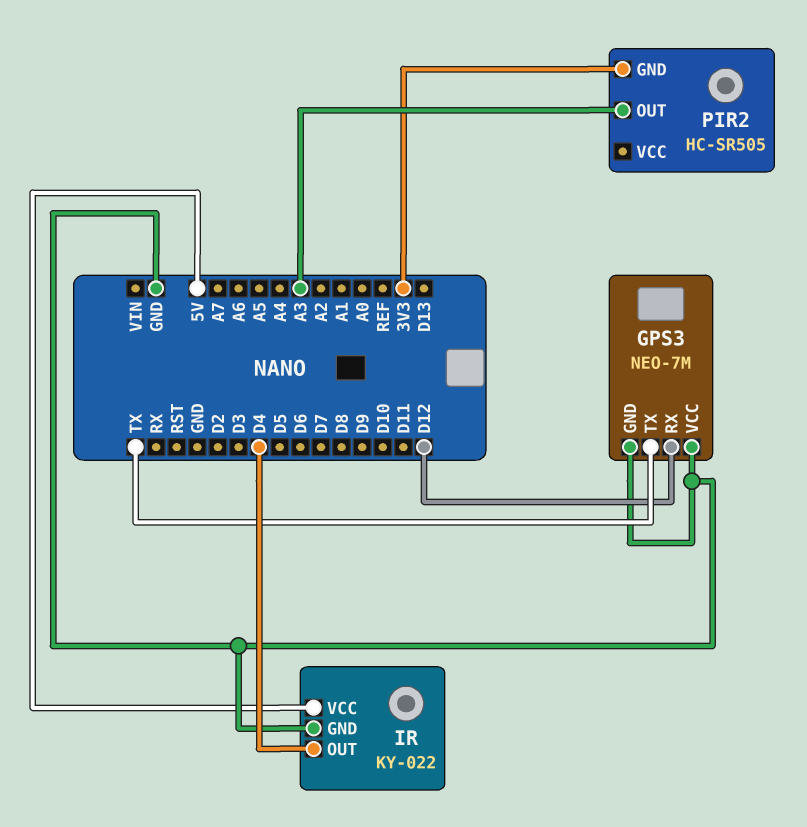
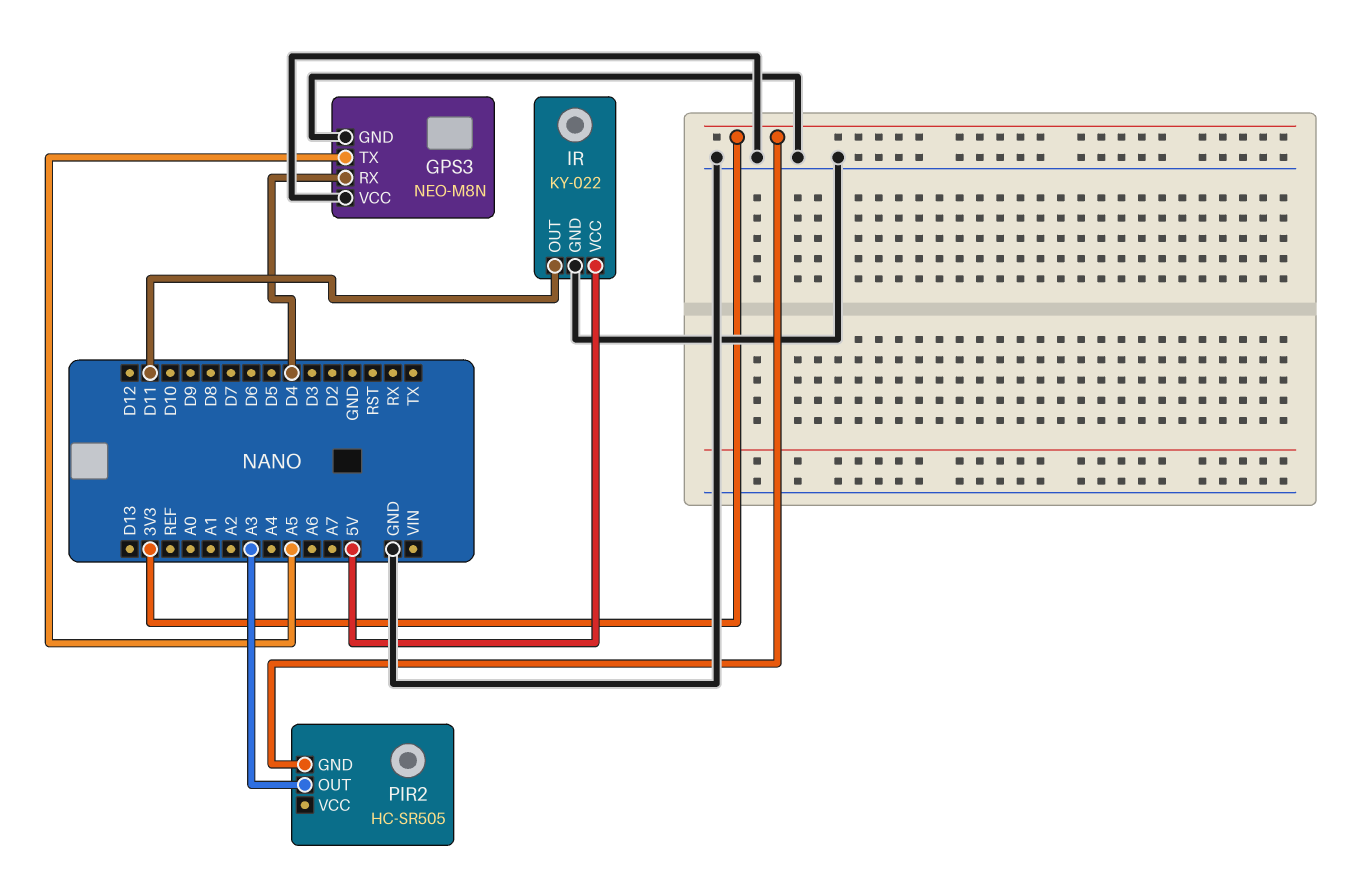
GPS3: NEO-7M -> NEO-M8N
GPS3 pin RX: D12 -> D4
GPS3 pin TX: TX -> A5
IR pin OUT: D4 -> D11

